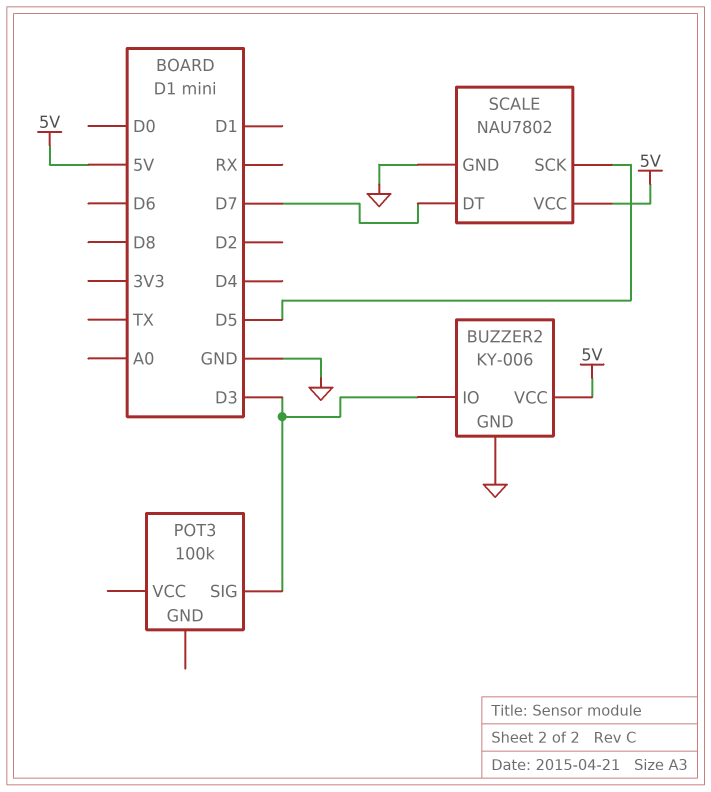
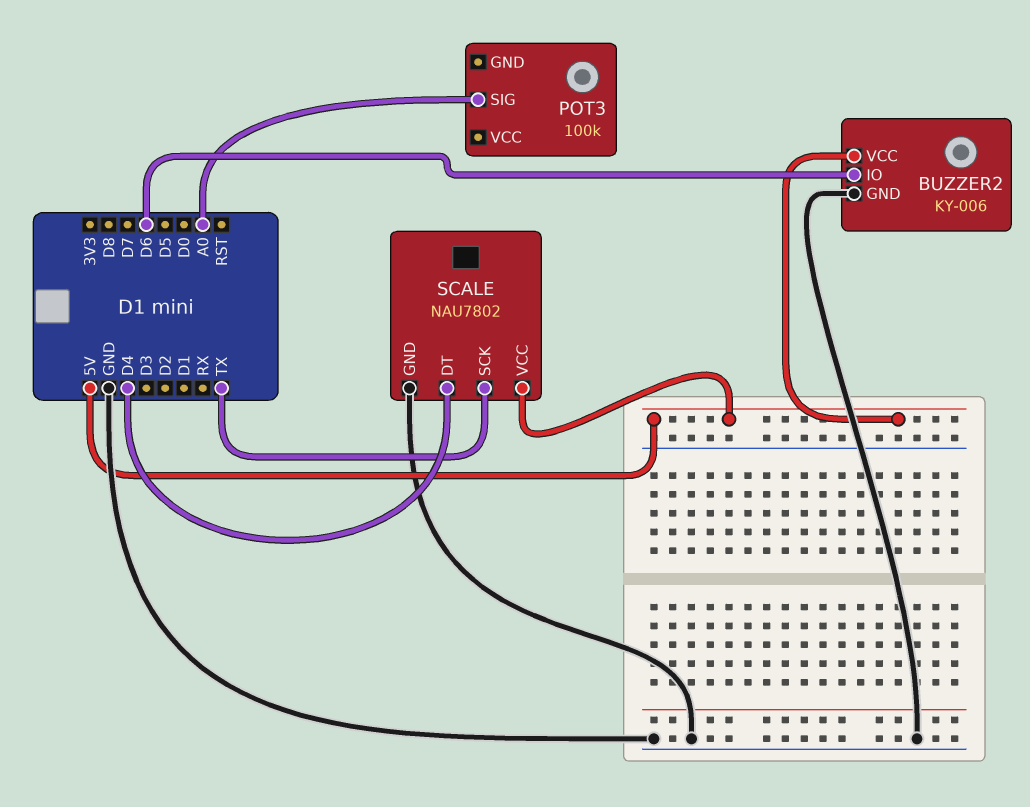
BUZZER2 pin IO: D3 -> D6
POT3 pin SIG: D3 -> A0
SCALE pin DT: D7 -> D4
SCALE pin SCK: D5 -> TX

